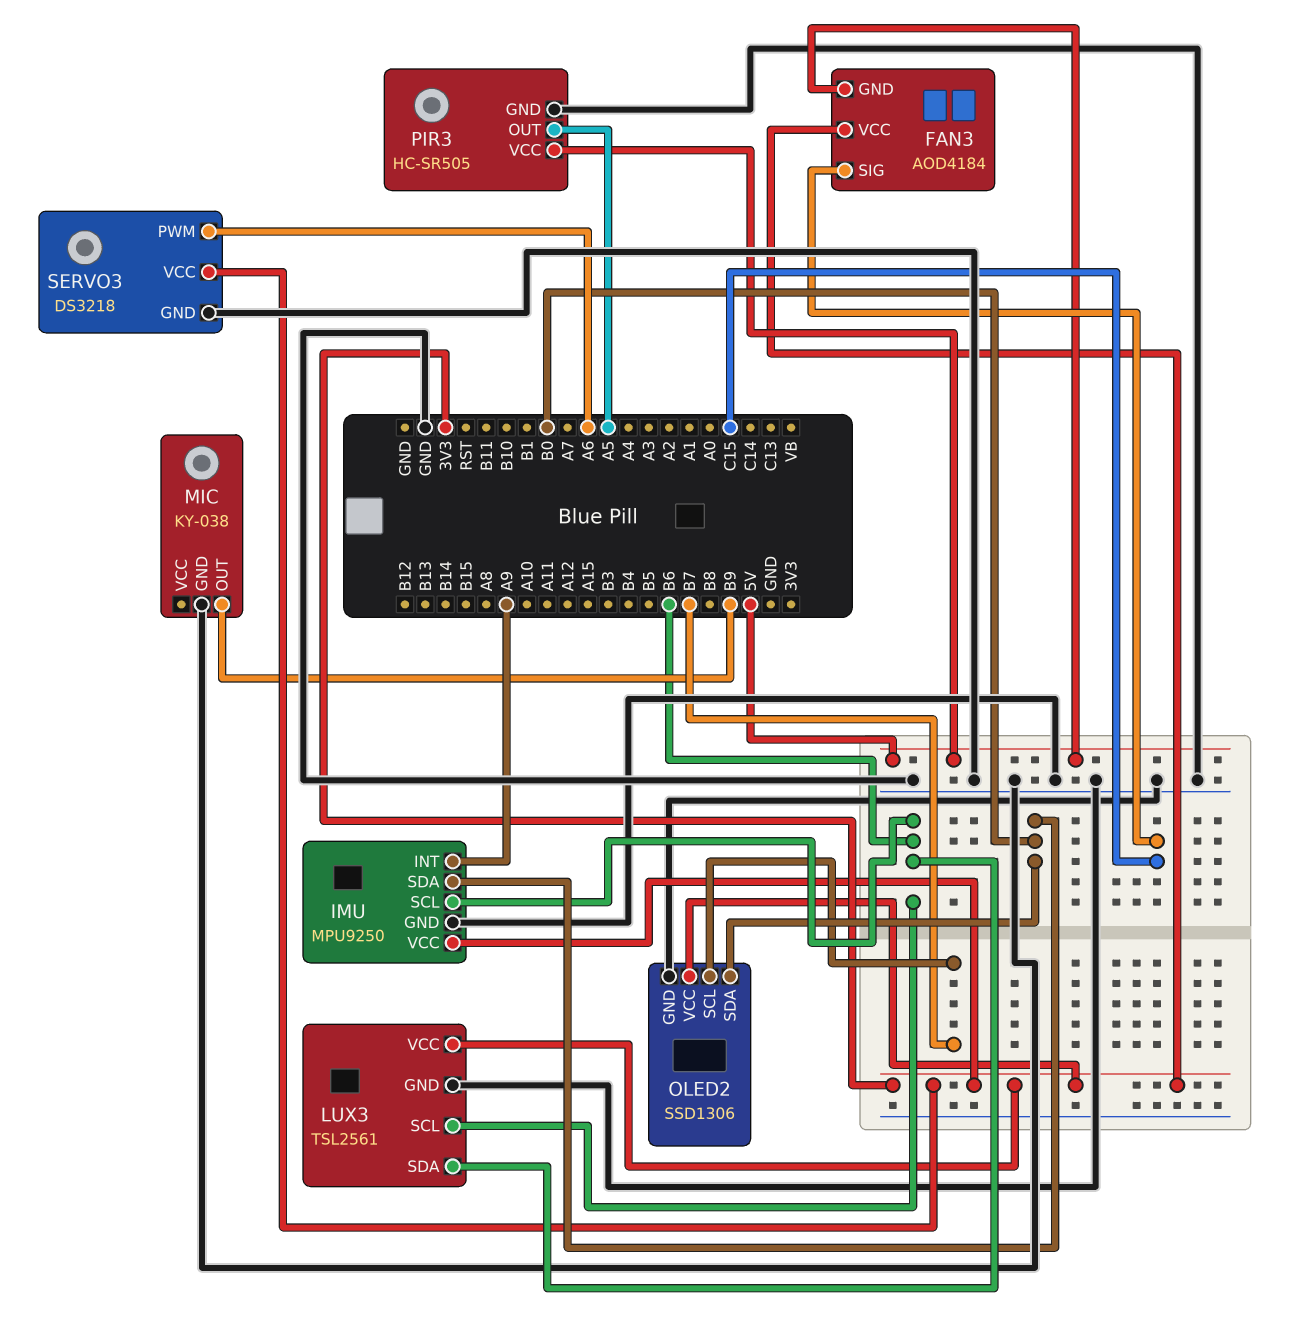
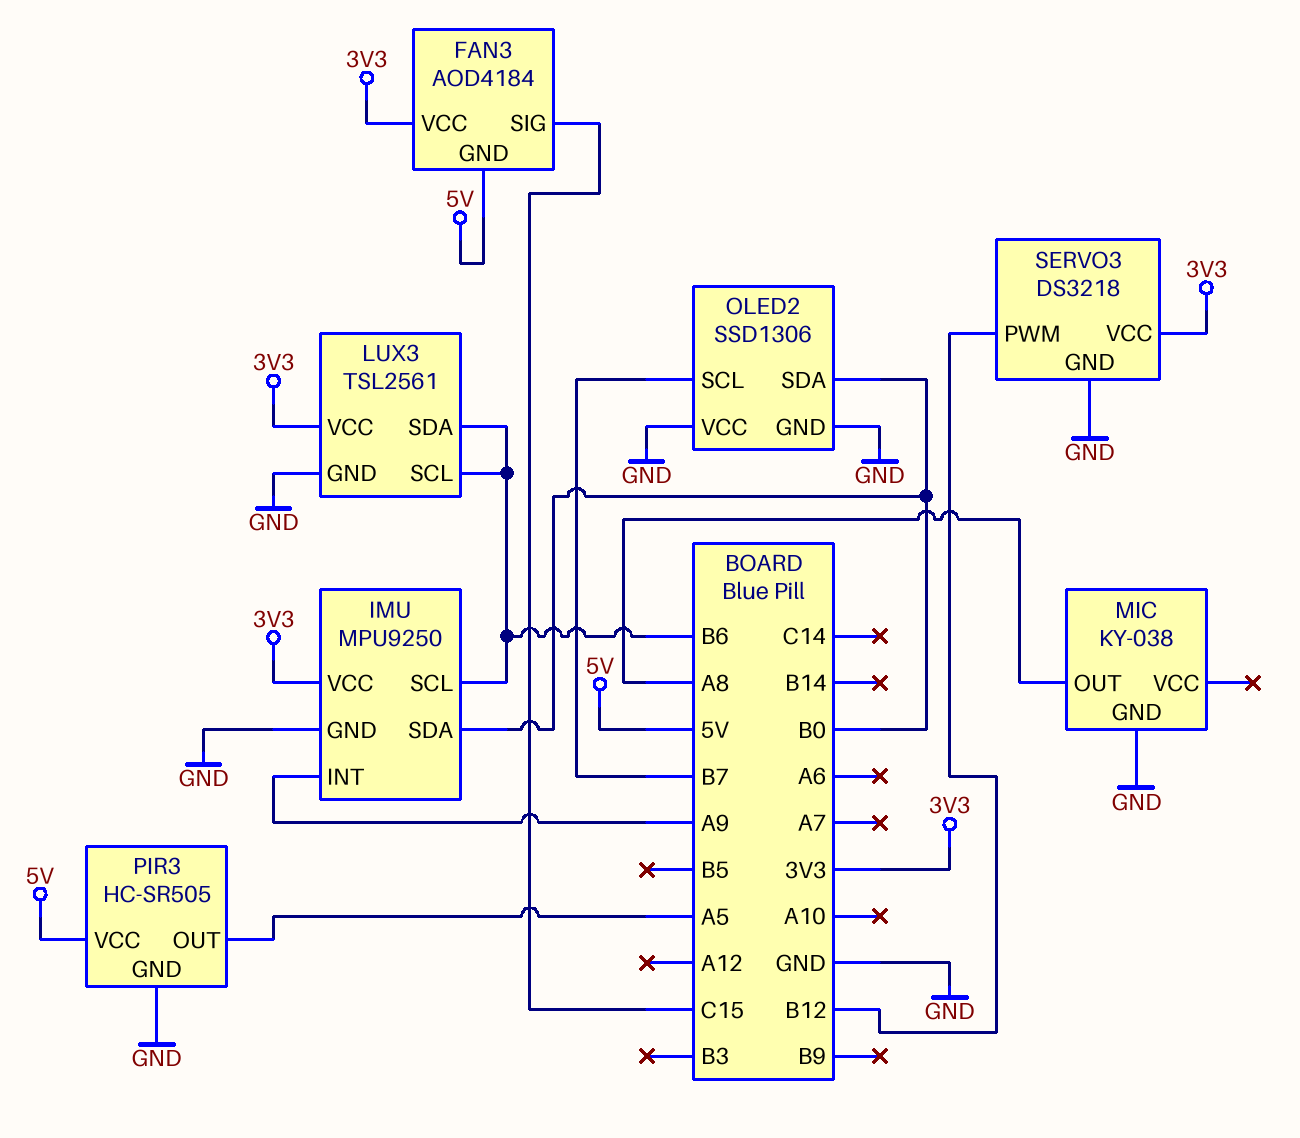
MIC pin OUT: B9 -> A8
OLED2 pin VCC: 3V3 -> GND
SERVO3 pin PWM: A6 -> B12

